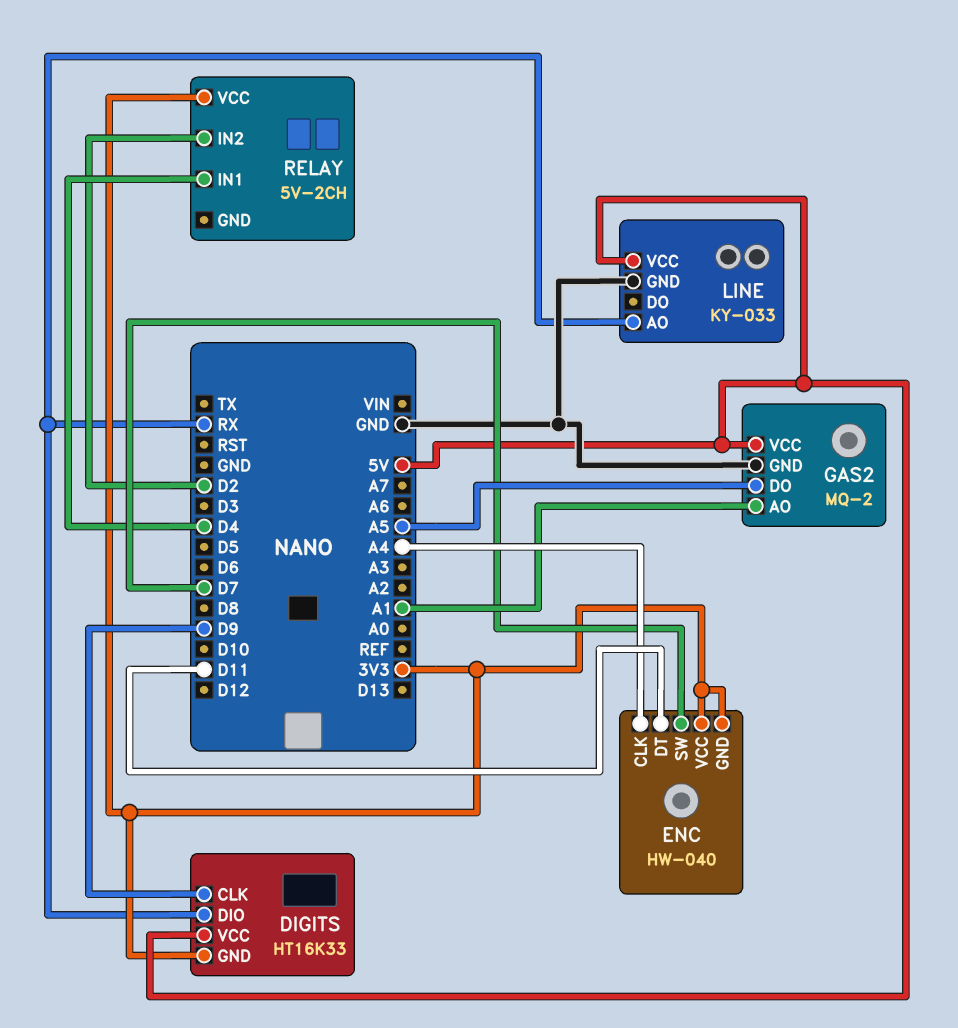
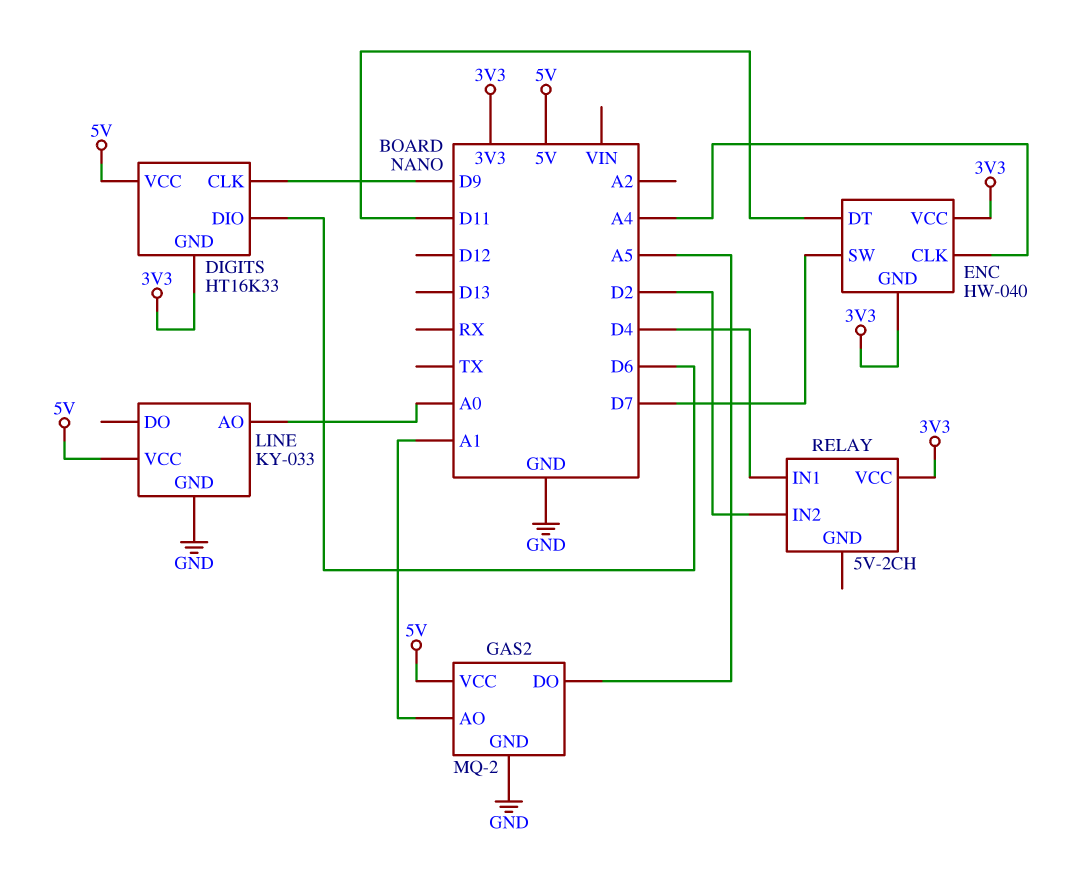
DIGITS pin DIO: RX -> D6
LINE pin AO: RX -> A0

